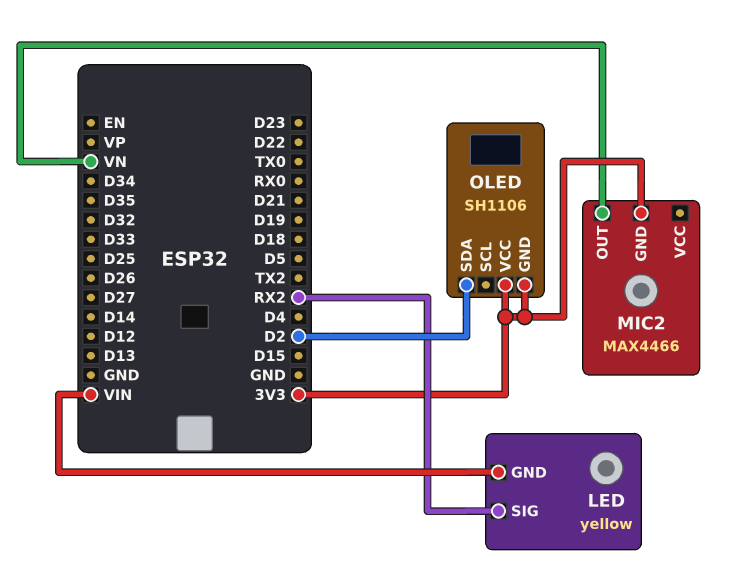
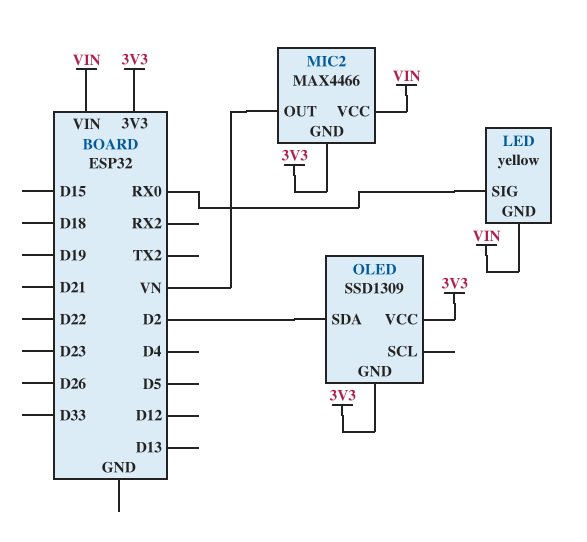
LED pin SIG: RX2 -> RX0
MIC2 pin VCC: none -> VIN
OLED: SH1106 -> SSD1309

